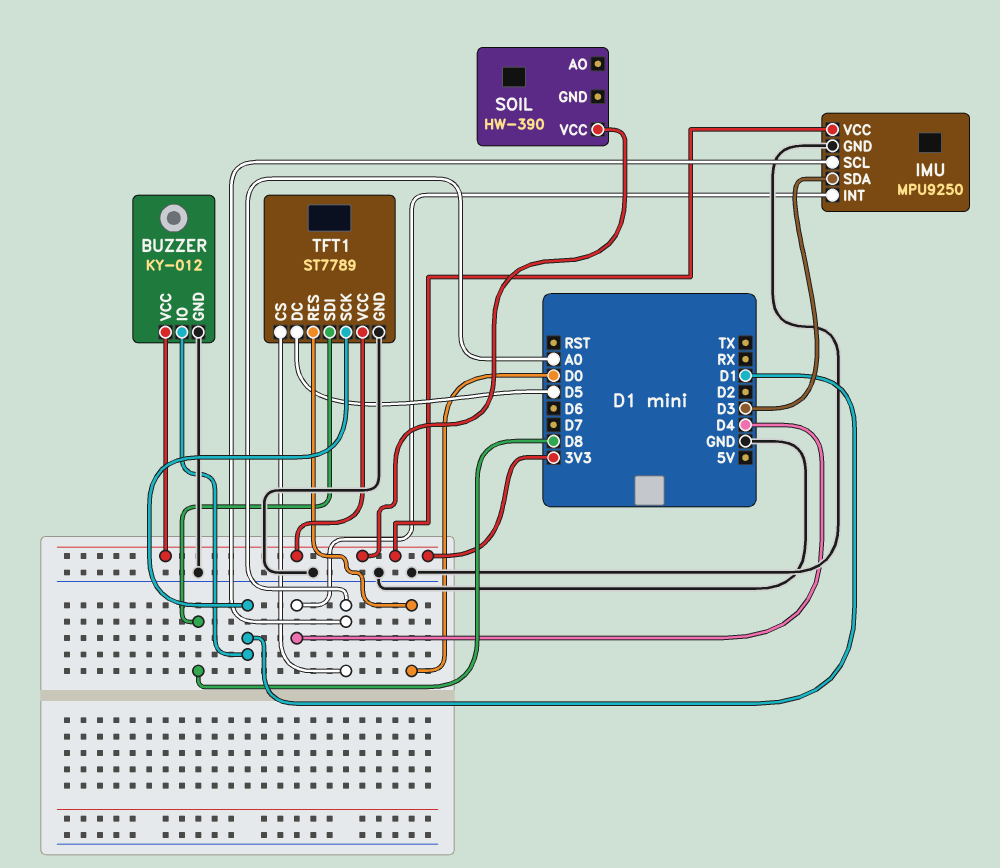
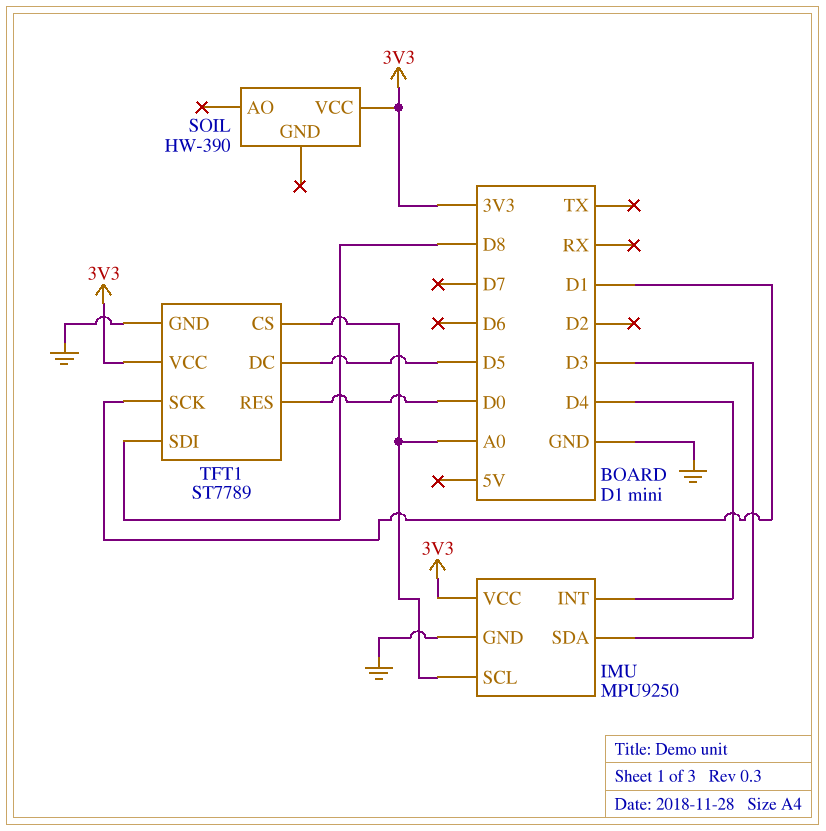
BUZZER: KY-012 -> none
BUZZER pin GND: GND -> none
BUZZER pin IO: D1 -> none
BUZZER pin VCC: 3V3 -> none

